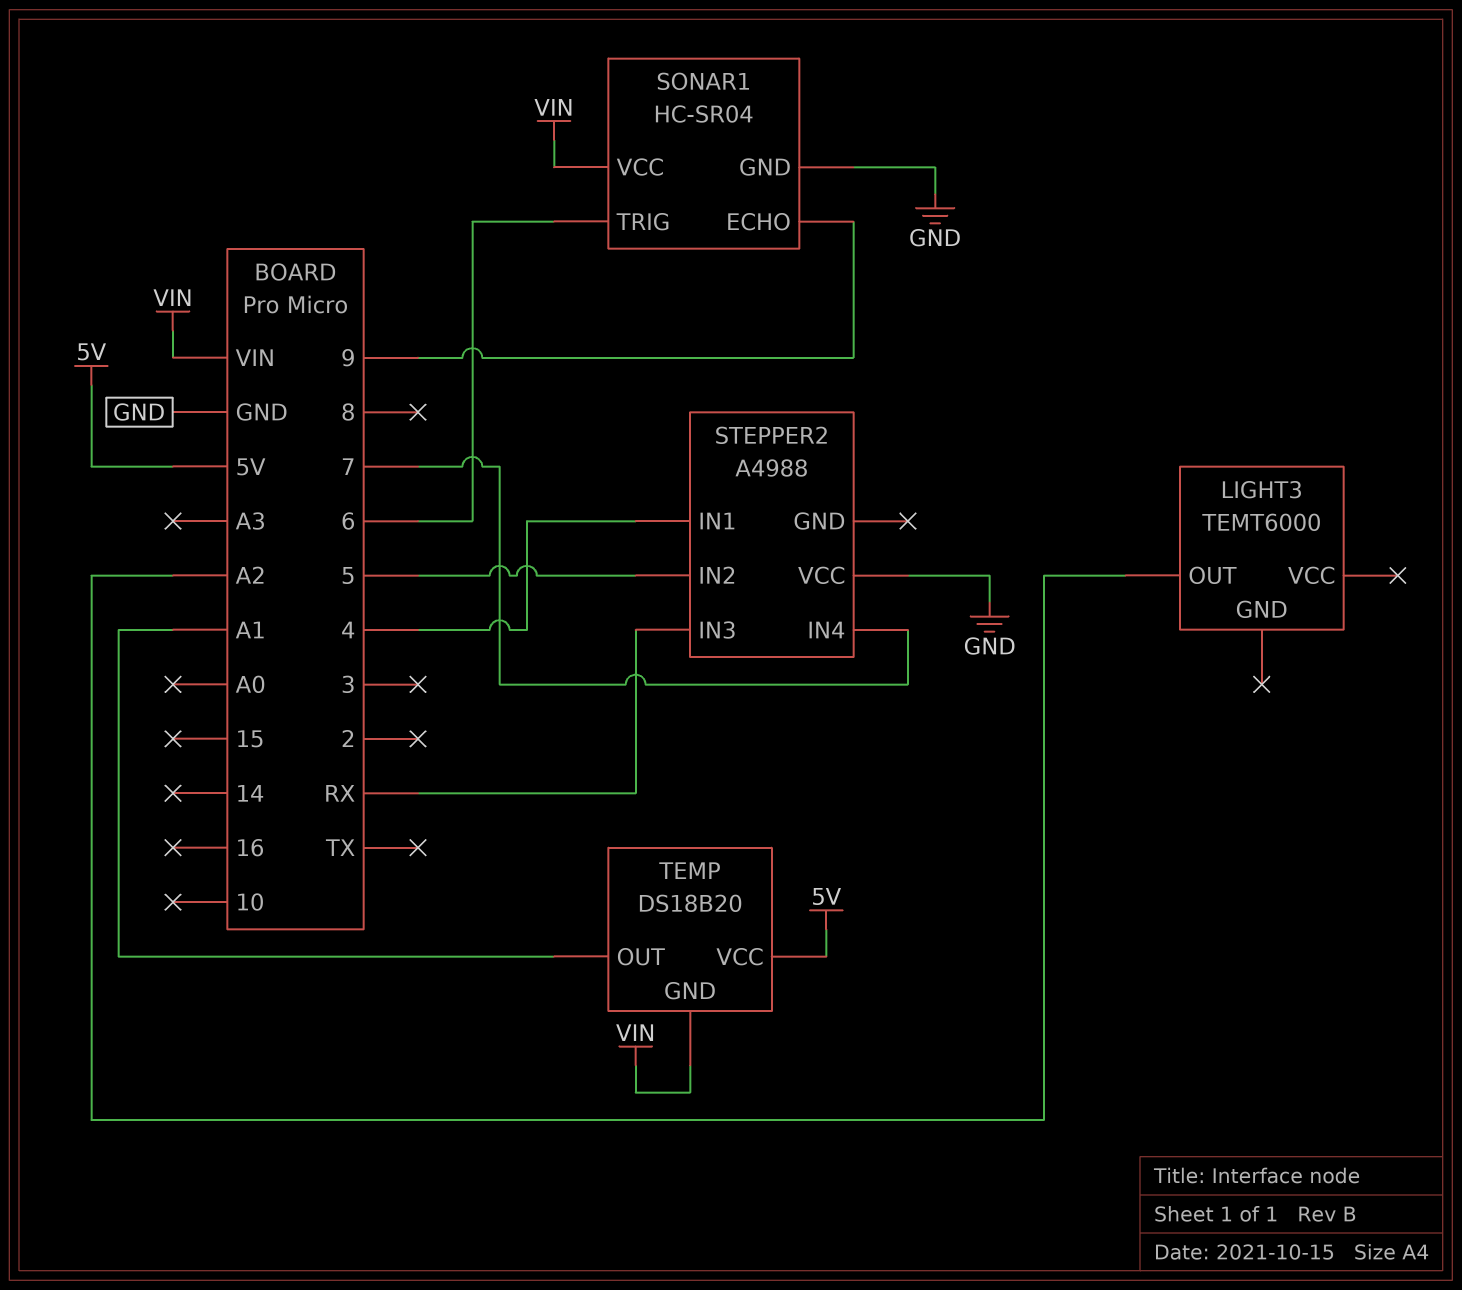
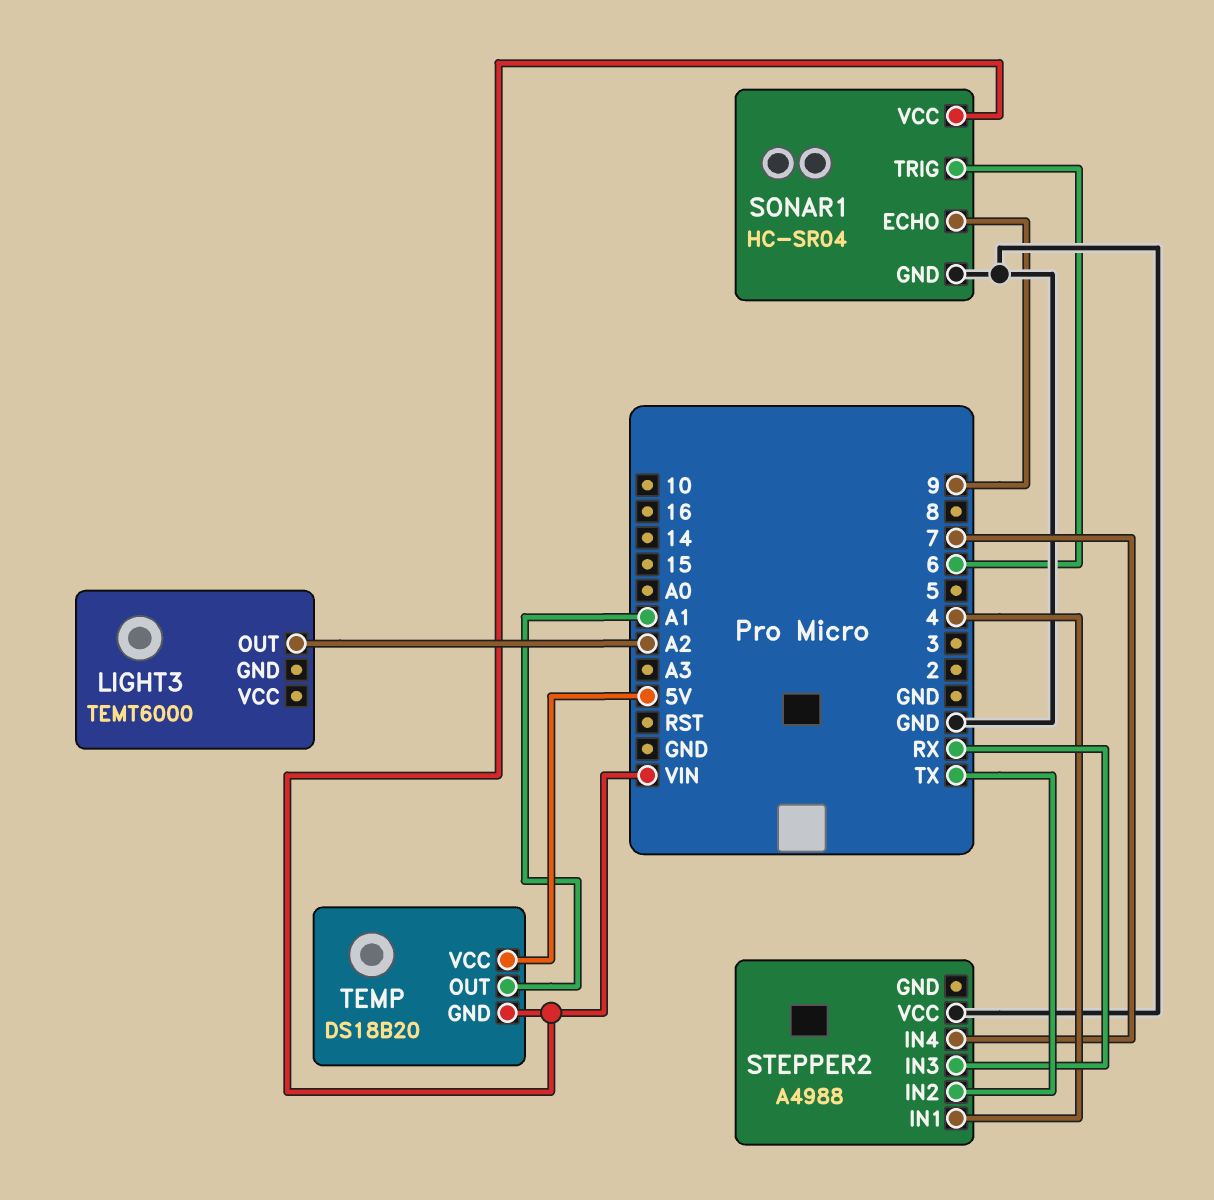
STEPPER2 pin IN2: 5 -> TX

